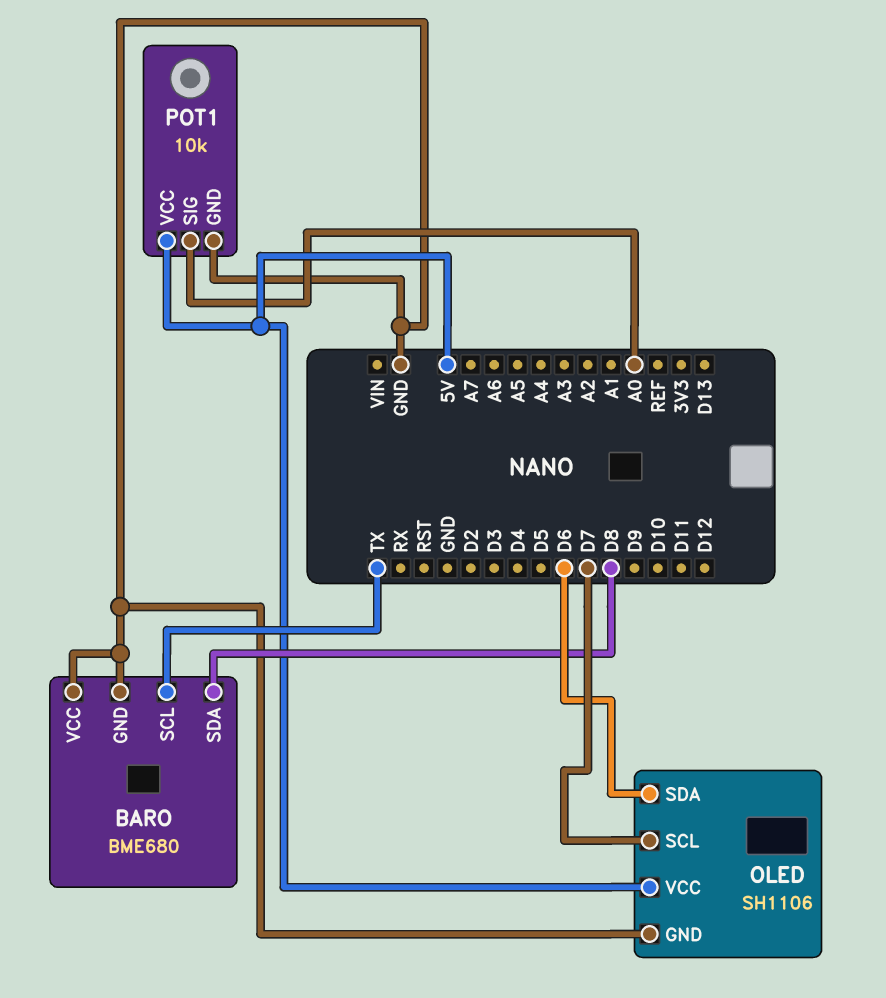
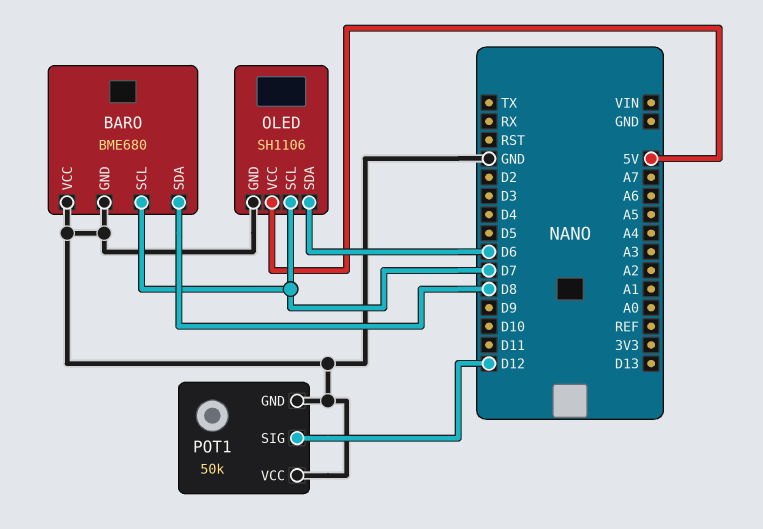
BARO pin SCL: TX -> D7
POT1: 10k -> 50k
POT1 pin SIG: A0 -> D12
POT1 pin VCC: 5V -> GND

